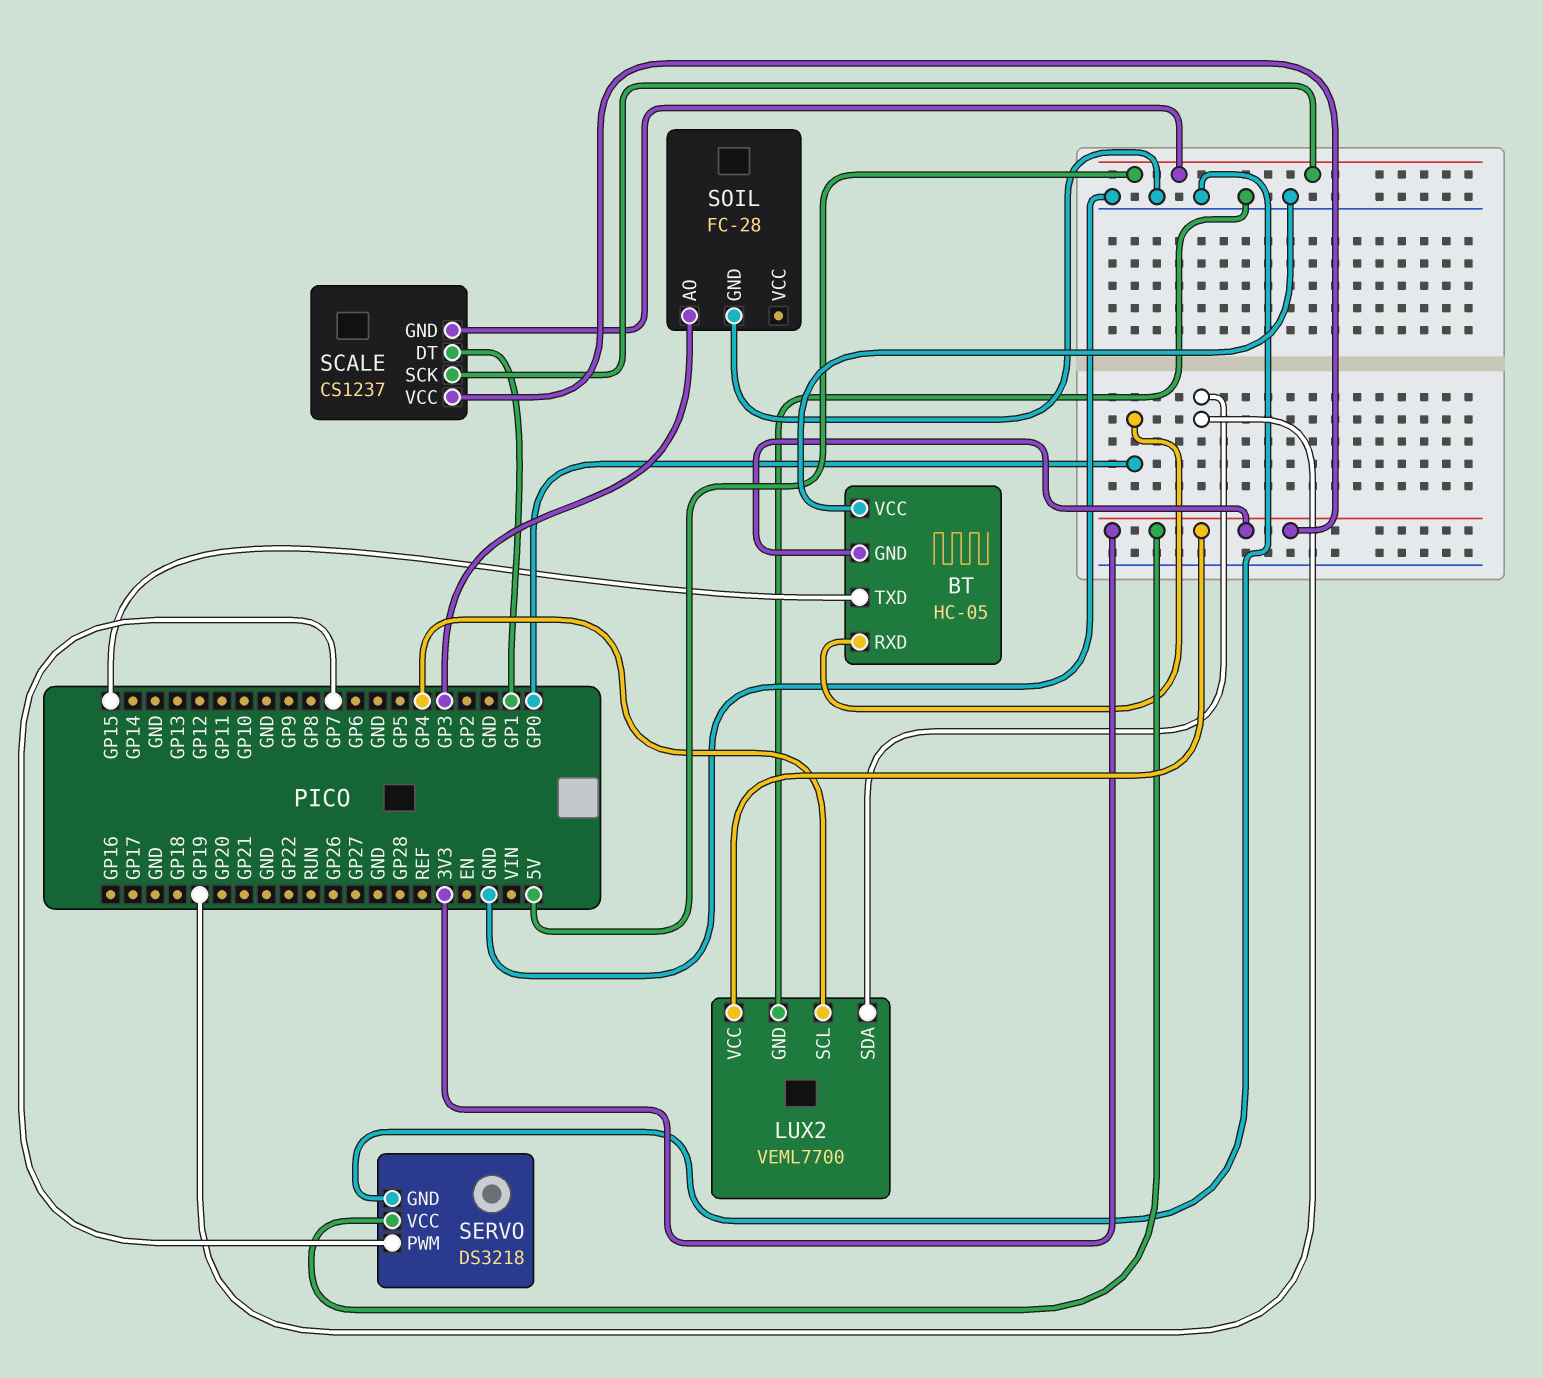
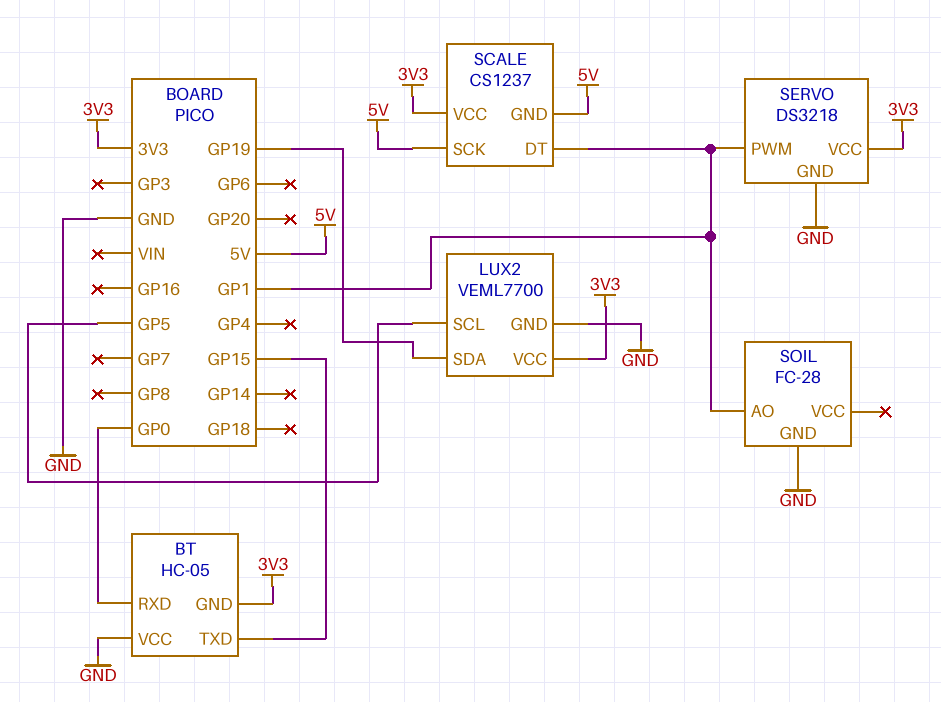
LUX2 pin SCL: GP4 -> GP5
SERVO pin PWM: GP7 -> GP1
SOIL pin AO: GP3 -> GP1

